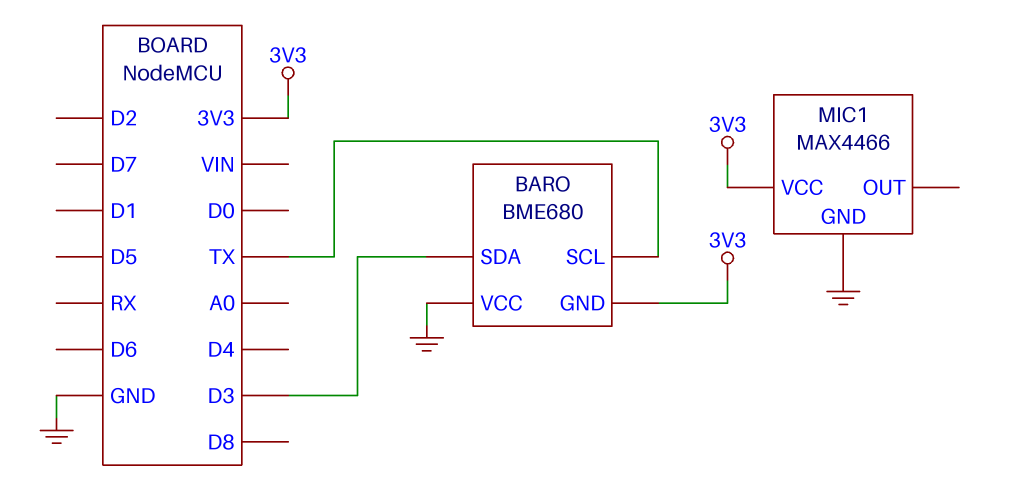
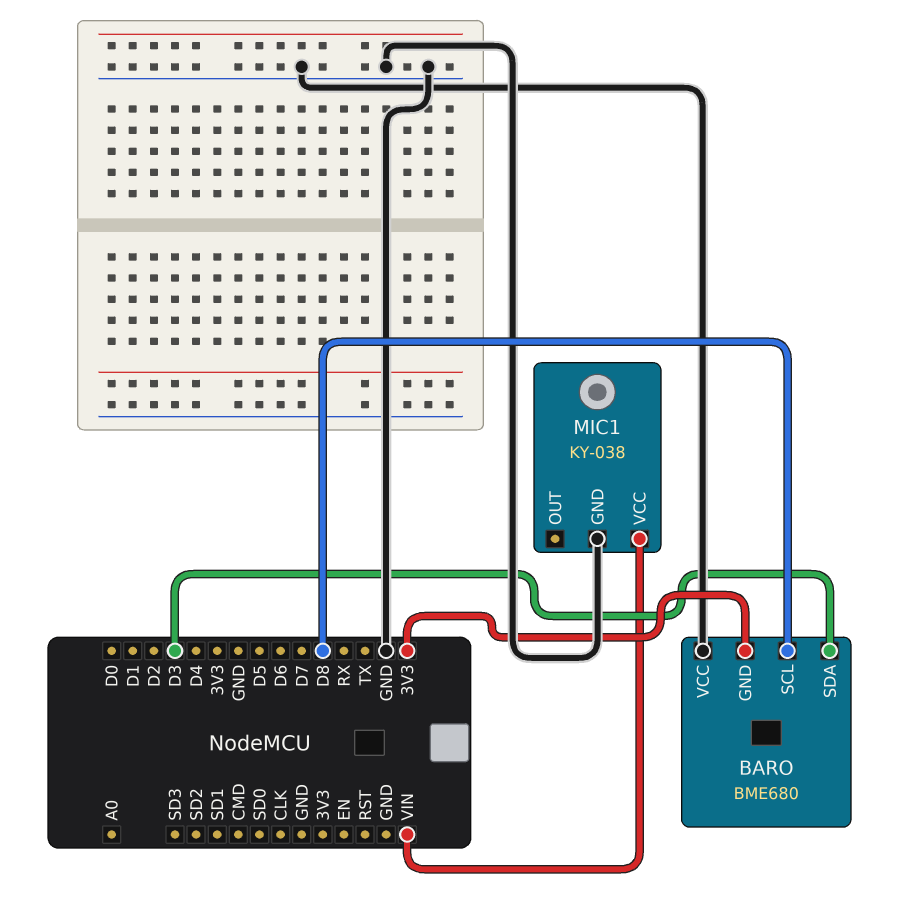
BARO pin SCL: TX -> D8
MIC1: MAX4466 -> KY-038
MIC1 pin VCC: 3V3 -> VIN

